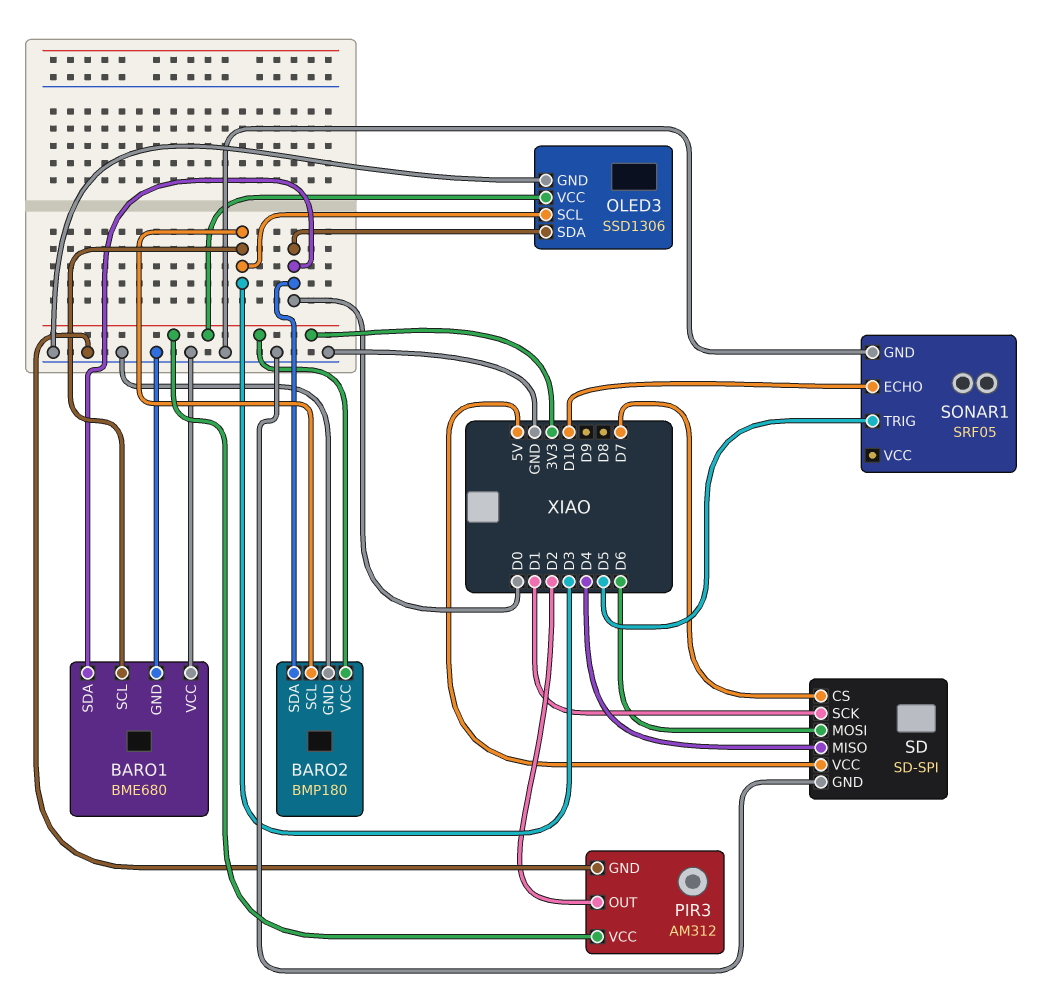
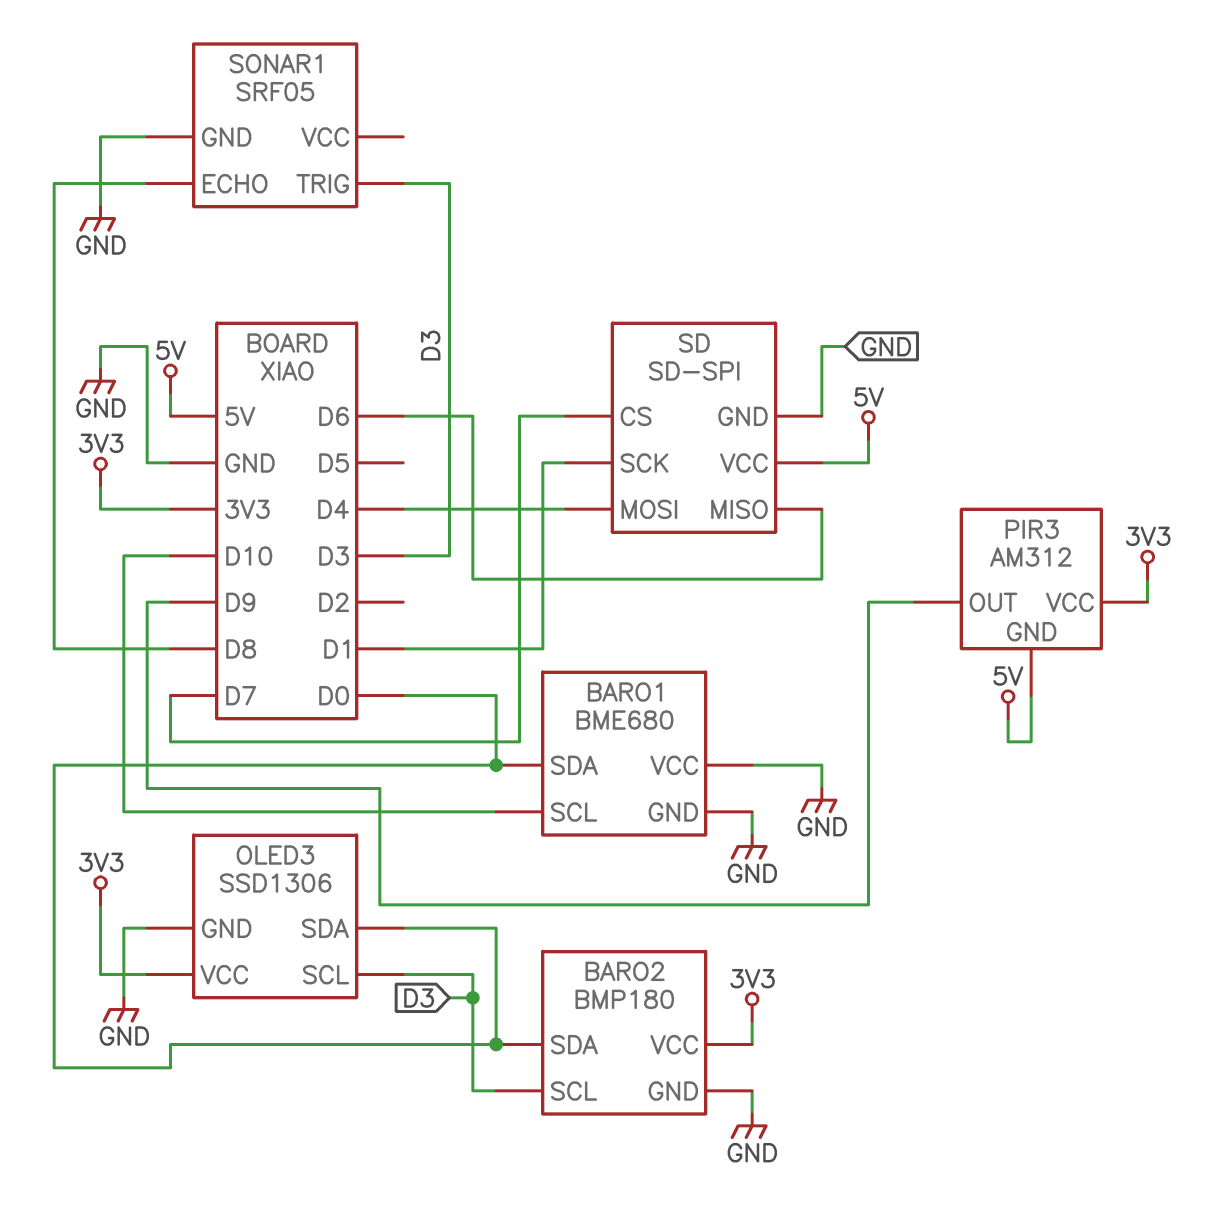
BARO1 pin SCL: D3 -> D10
PIR3 pin GND: GND -> 5V
PIR3 pin OUT: D2 -> D9
SD pin MISO: D4 -> D6
SD pin MOSI: D6 -> D4
SONAR1 pin ECHO: D10 -> D8
SONAR1 pin TRIG: D5 -> D3

